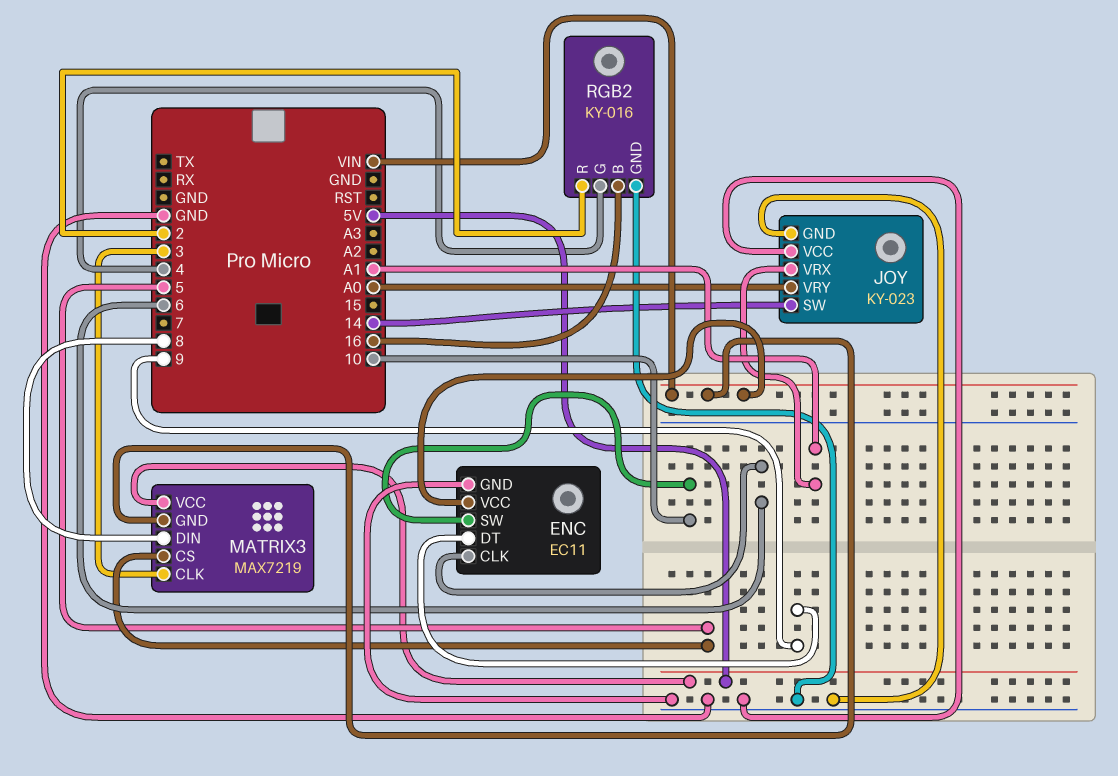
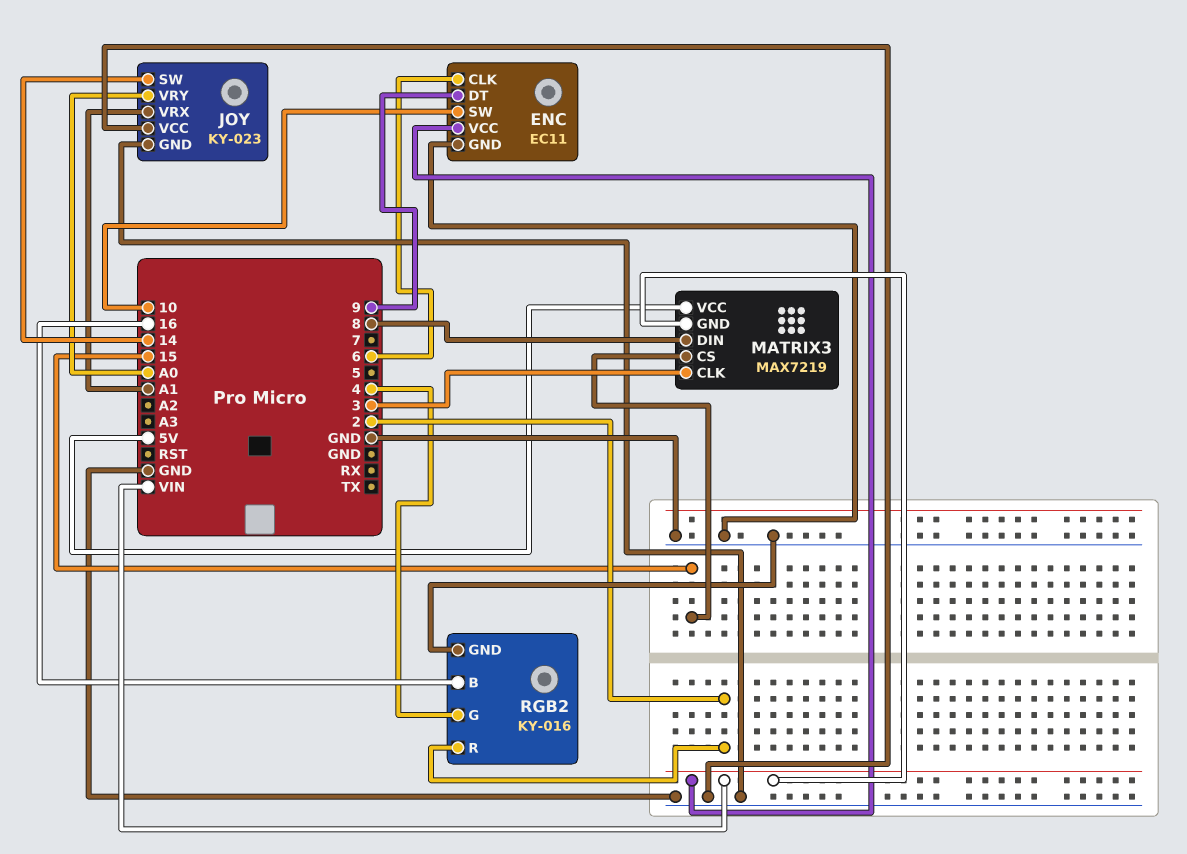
MATRIX3 pin CS: 5 -> 15

